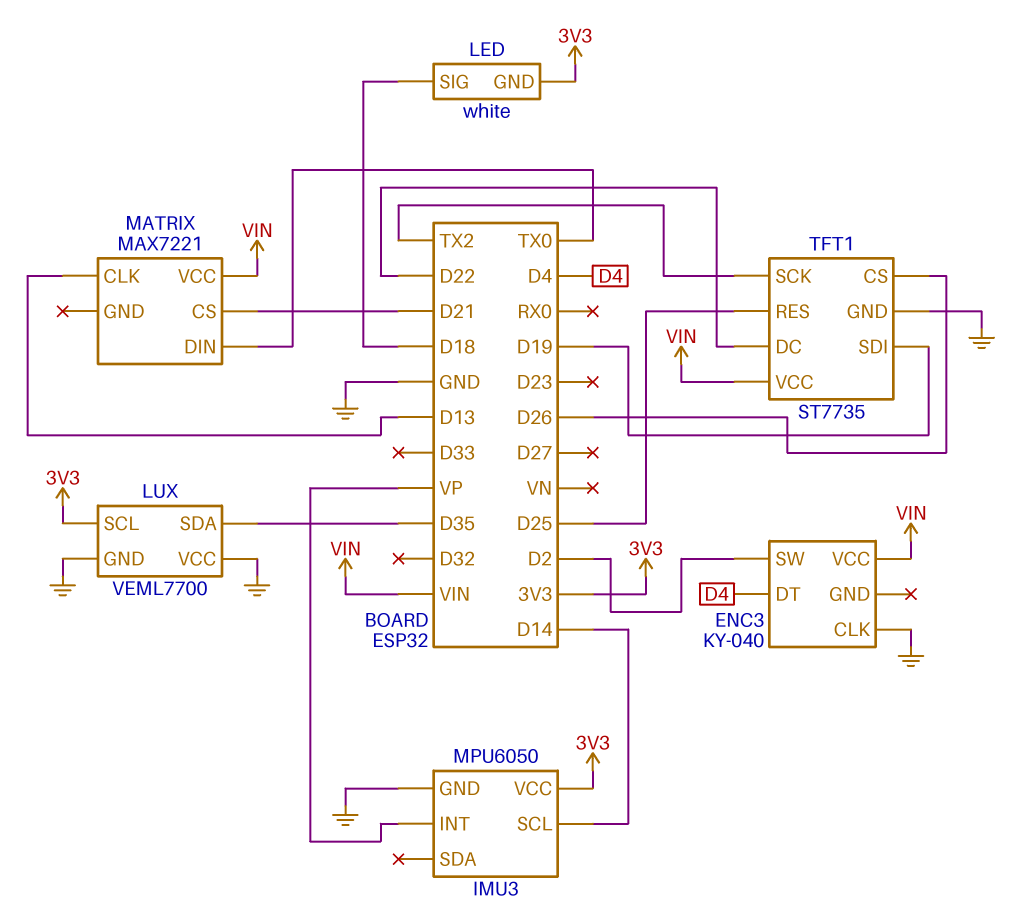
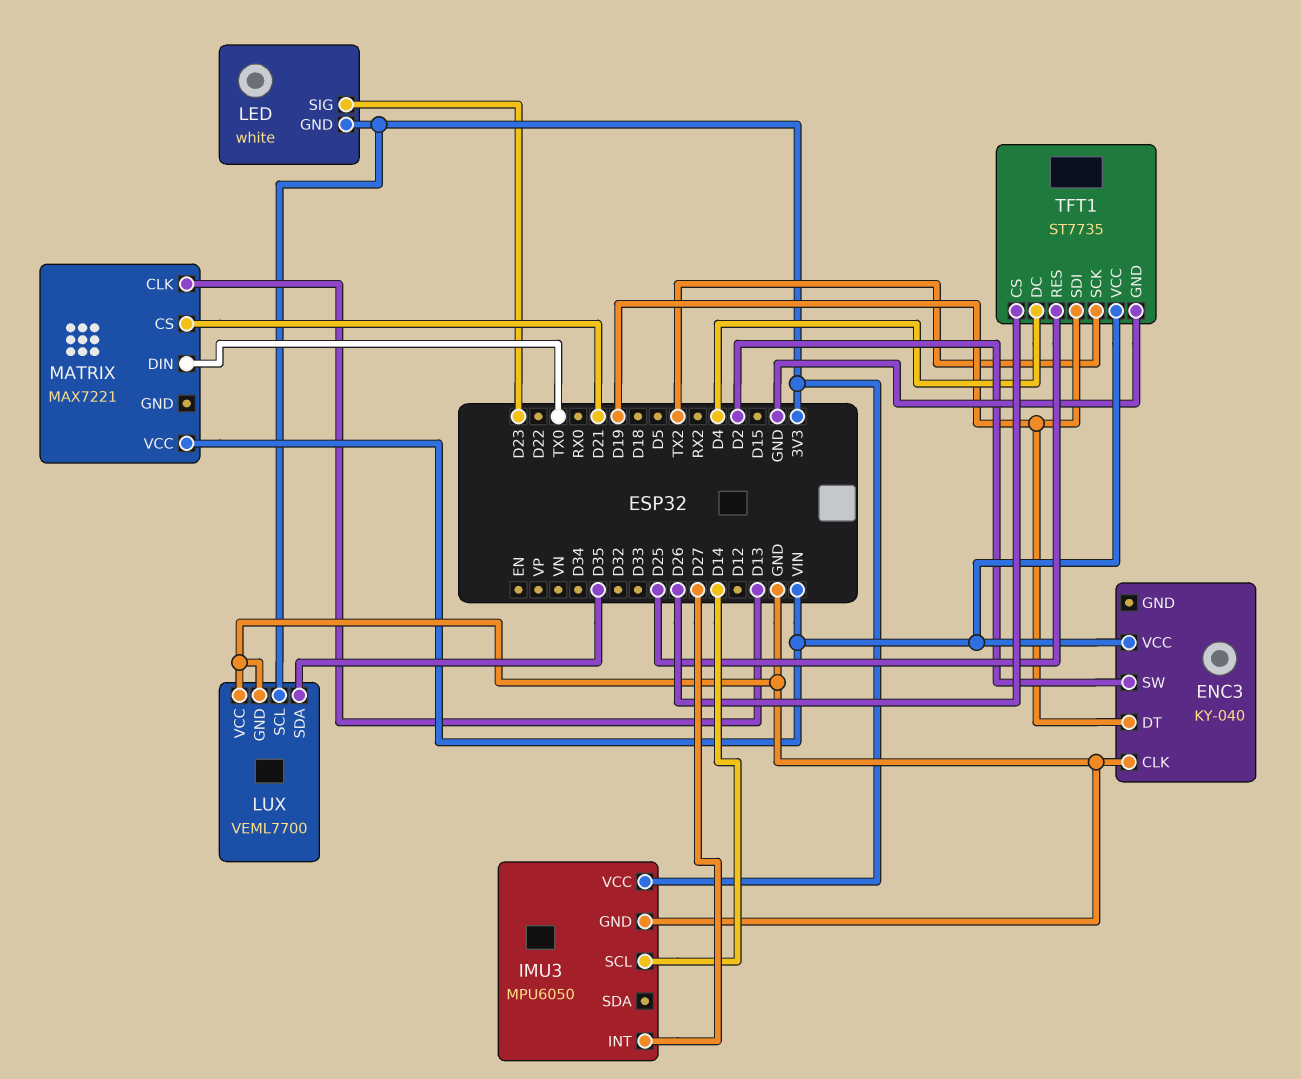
ENC3 pin DT: D4 -> D19
IMU3 pin INT: VP -> D27
LED pin SIG: D18 -> D23
TFT1 pin DC: D22 -> D4

